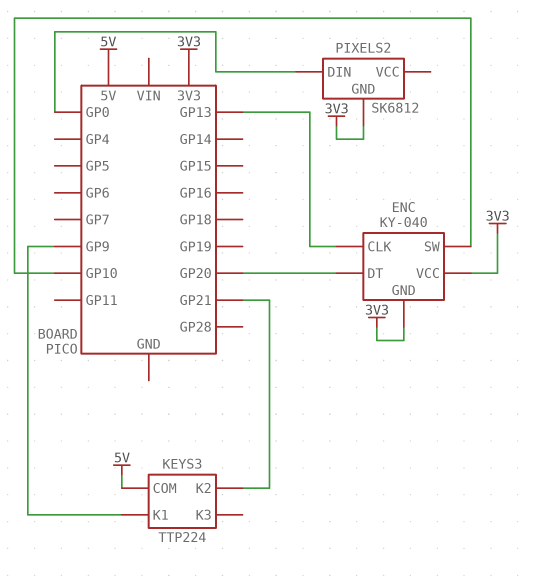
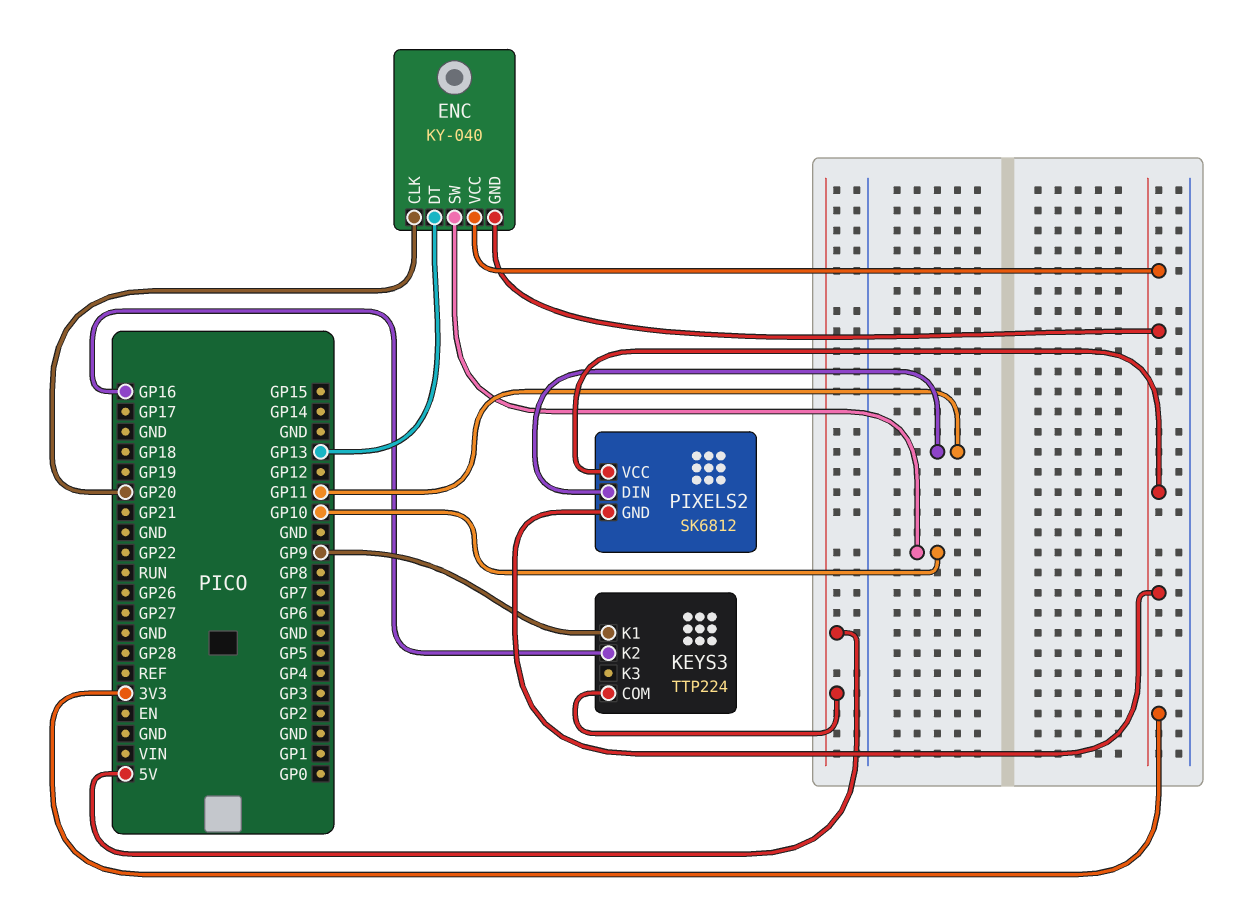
ENC pin CLK: GP13 -> GP20
ENC pin DT: GP20 -> GP13
KEYS3 pin K2: GP21 -> GP16
PIXELS2 pin DIN: GP0 -> GP11
PIXELS2 pin VCC: none -> 3V3

